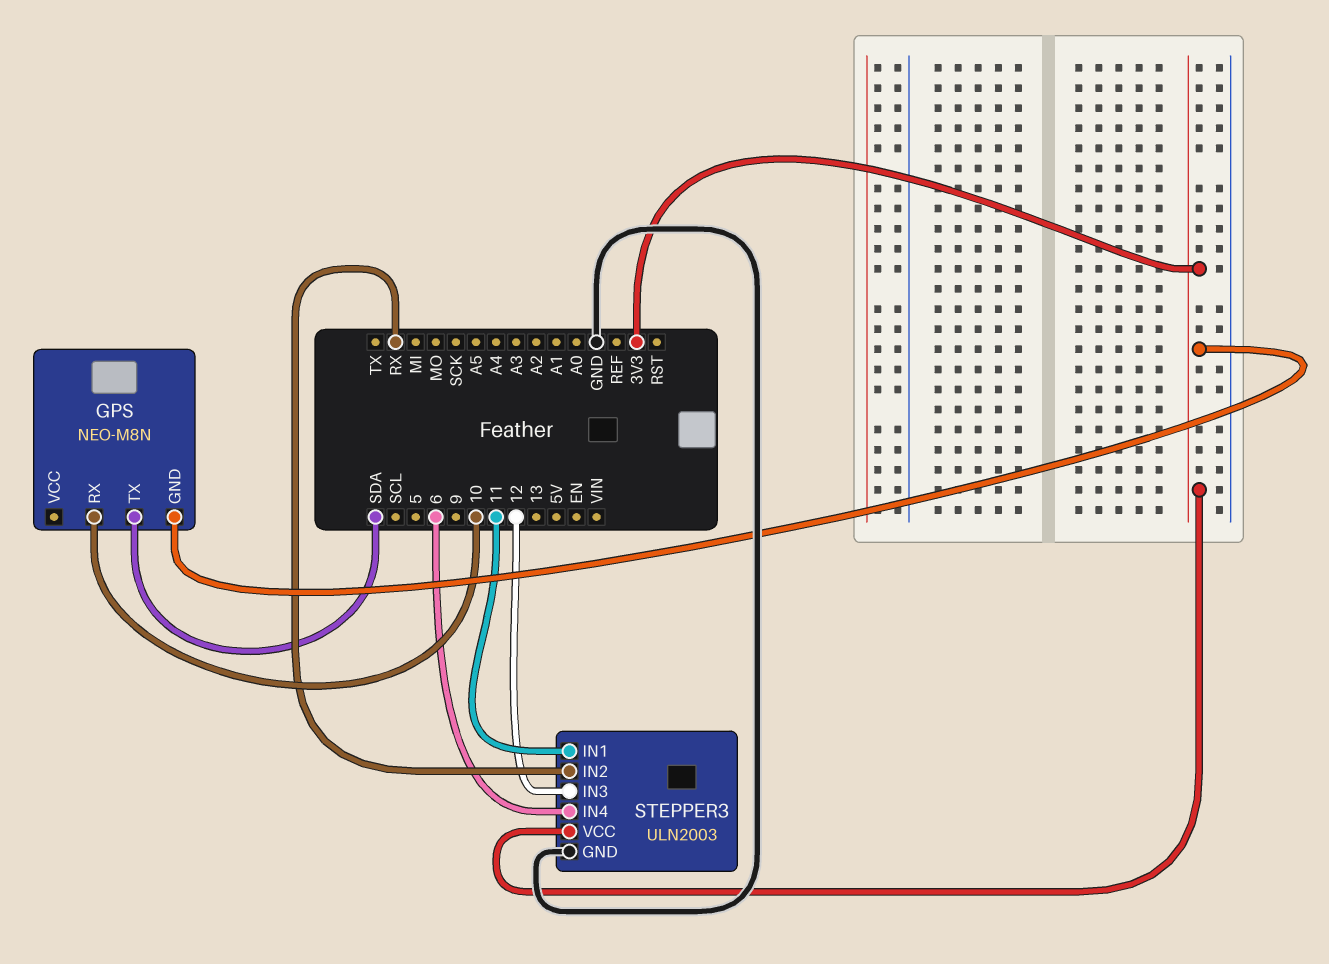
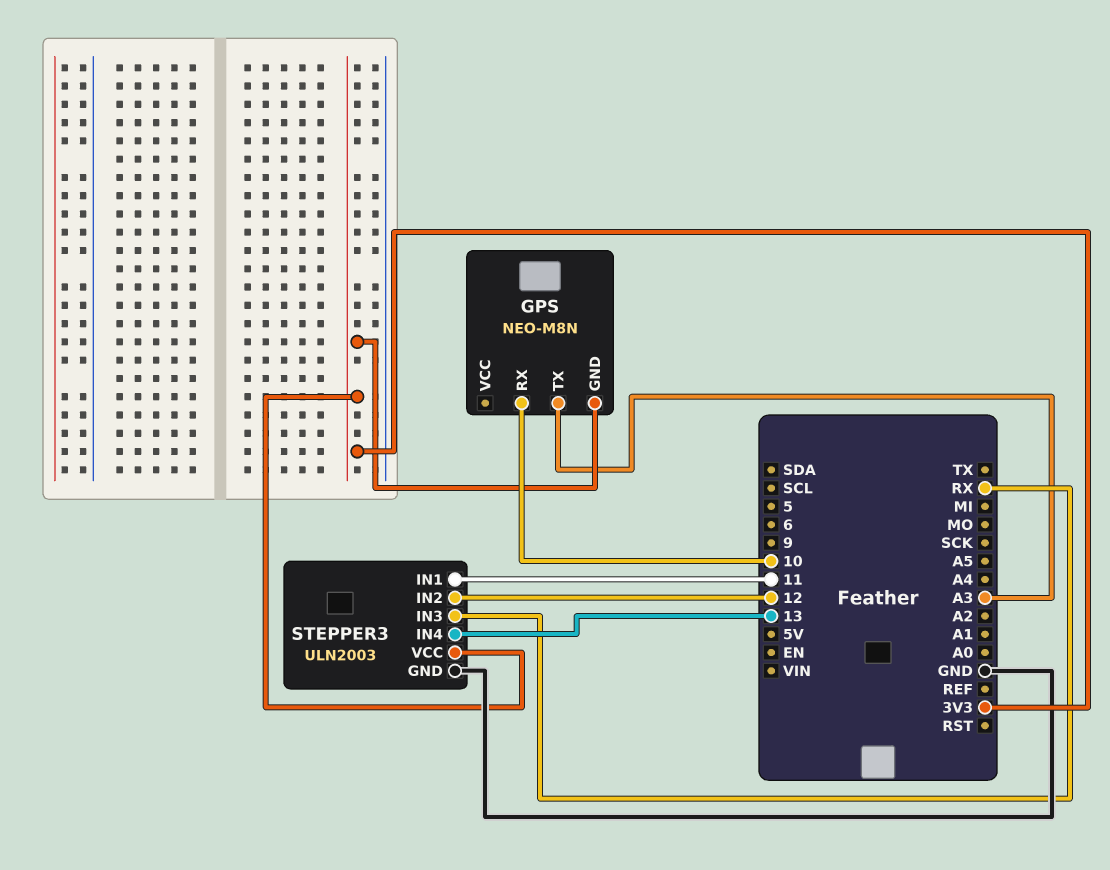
GPS pin TX: SDA -> A3
STEPPER3 pin IN2: RX -> 12
STEPPER3 pin IN3: 12 -> RX
STEPPER3 pin IN4: 6 -> 13

